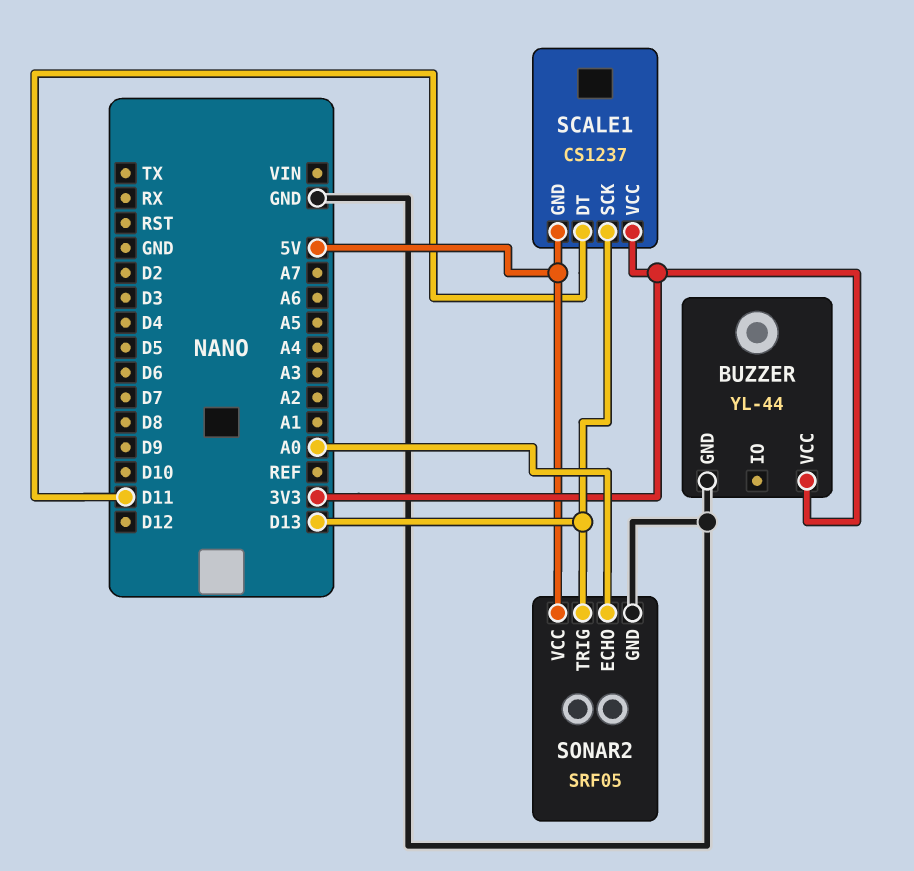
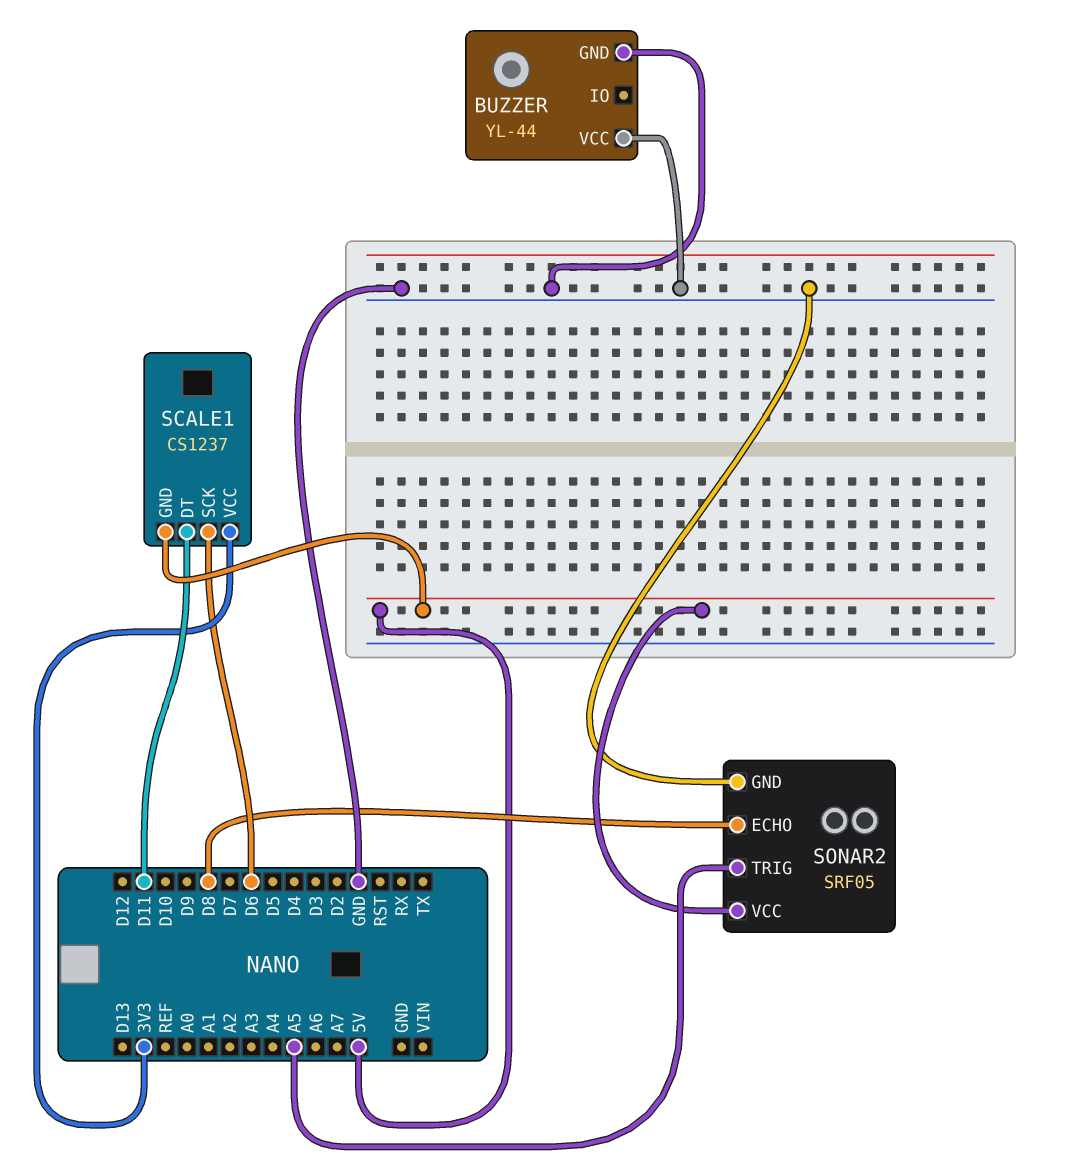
BUZZER pin VCC: 3V3 -> GND
SCALE1 pin SCK: D13 -> D6
SONAR2 pin ECHO: A0 -> D8
SONAR2 pin TRIG: D13 -> A5

